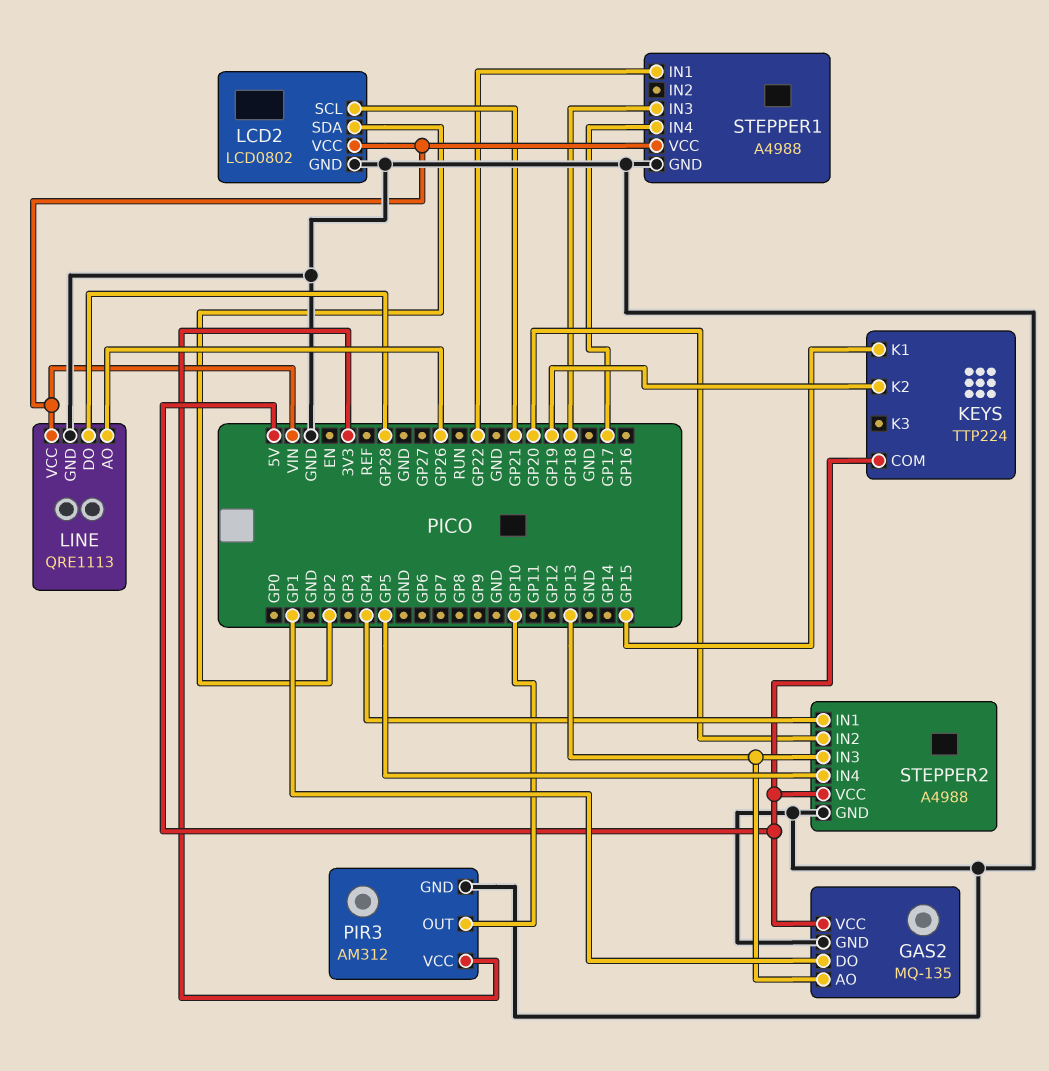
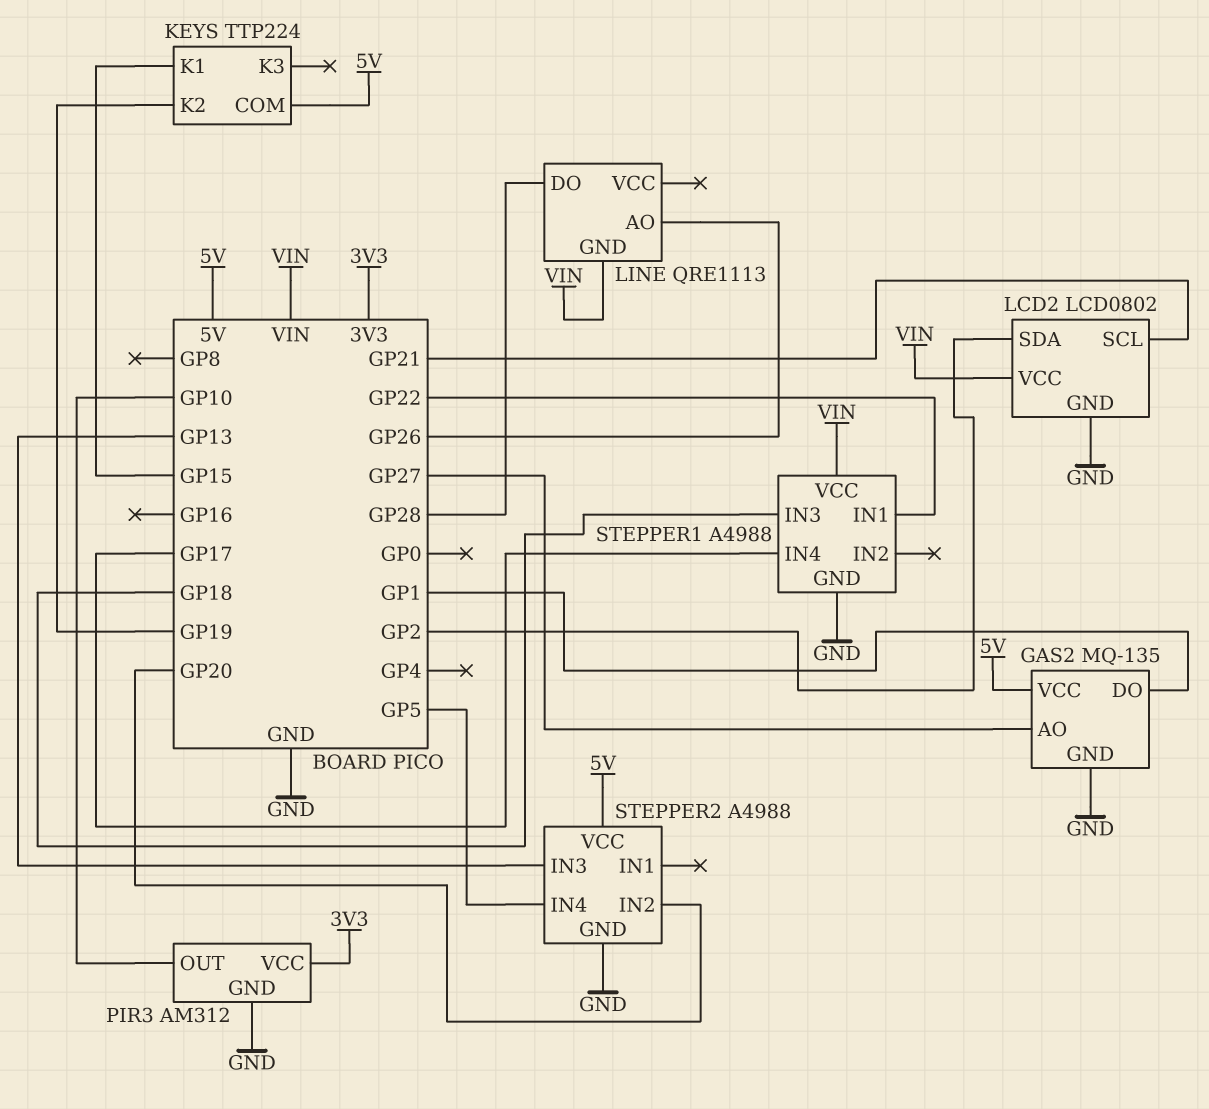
GAS2 pin AO: GP13 -> GP27
LINE pin GND: GND -> VIN
LINE pin VCC: VIN -> none
STEPPER2 pin IN1: GP4 -> none

